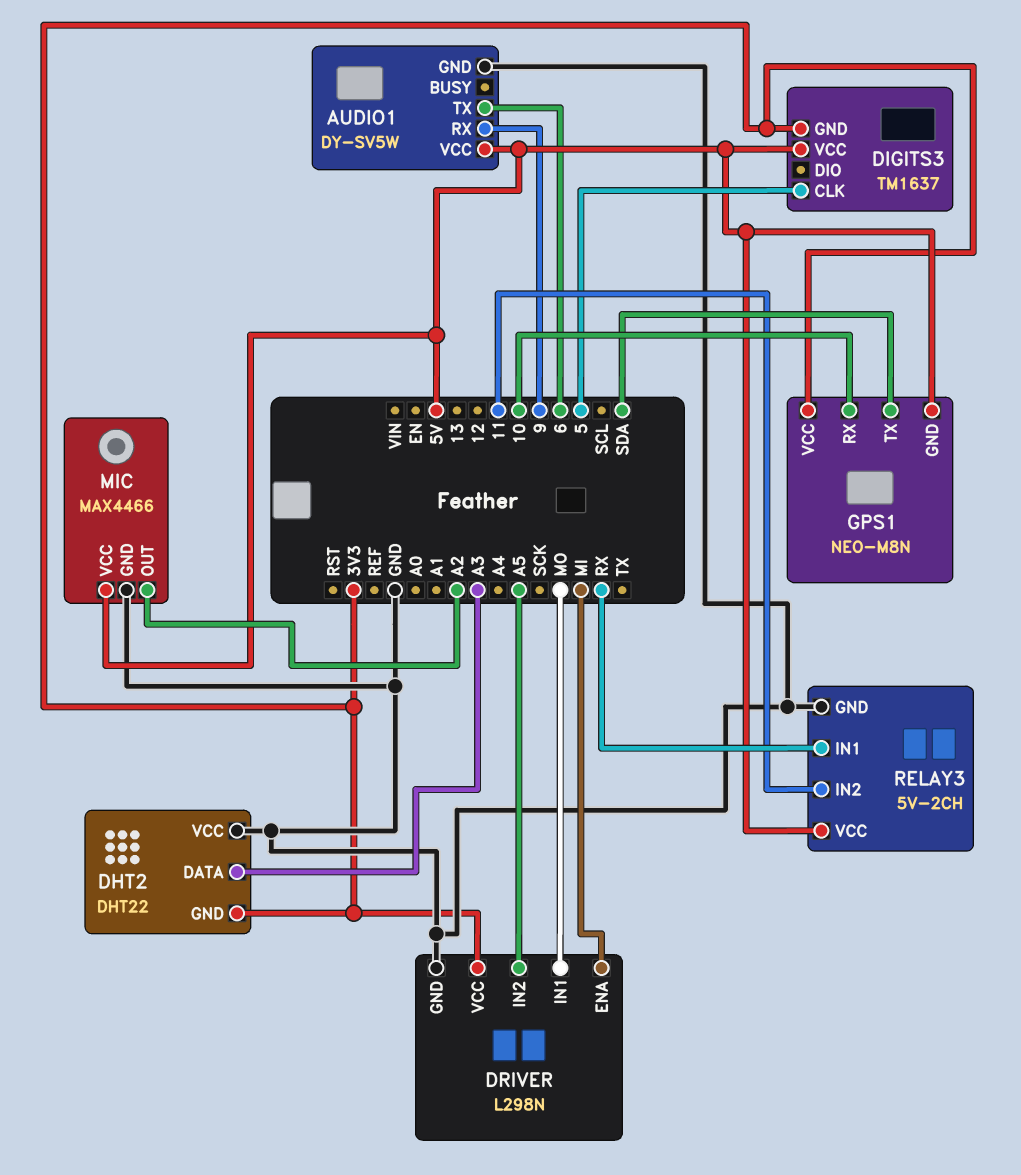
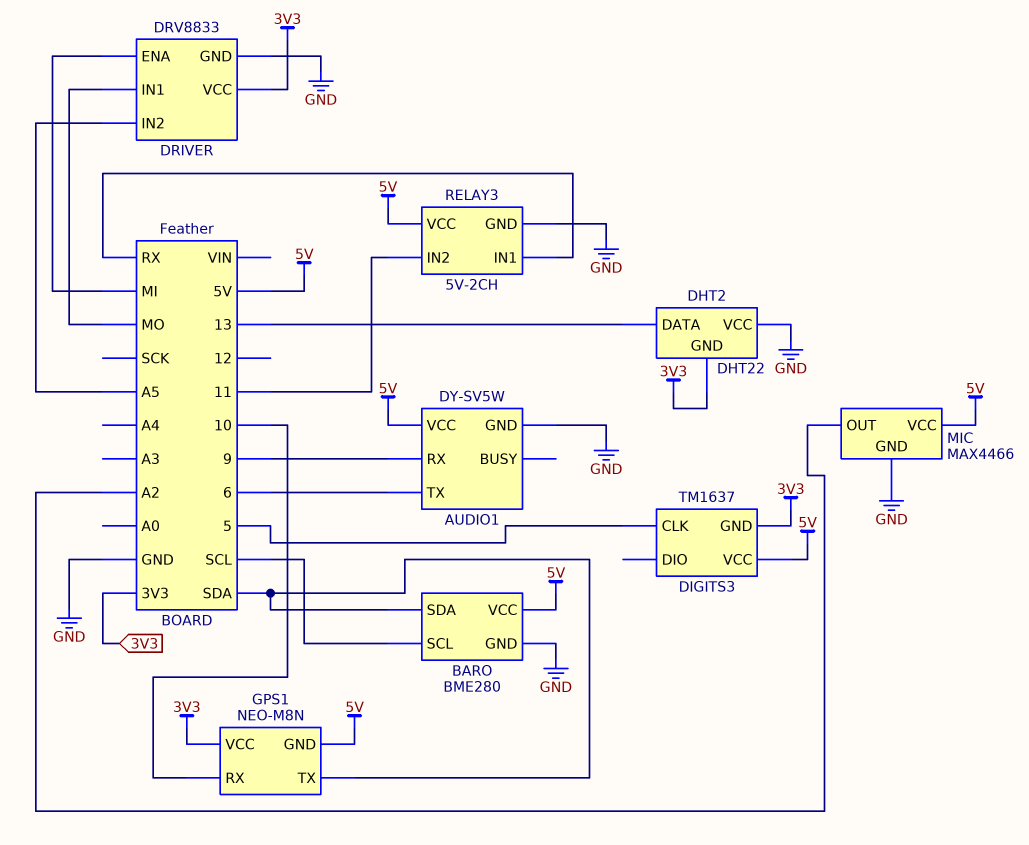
BARO: none -> BME280
BARO pin GND: none -> GND
BARO pin SCL: none -> SCL
BARO pin SDA: none -> SDA
BARO pin VCC: none -> 5V
DHT2 pin DATA: A3 -> 13
DRIVER: L298N -> DRV8833

